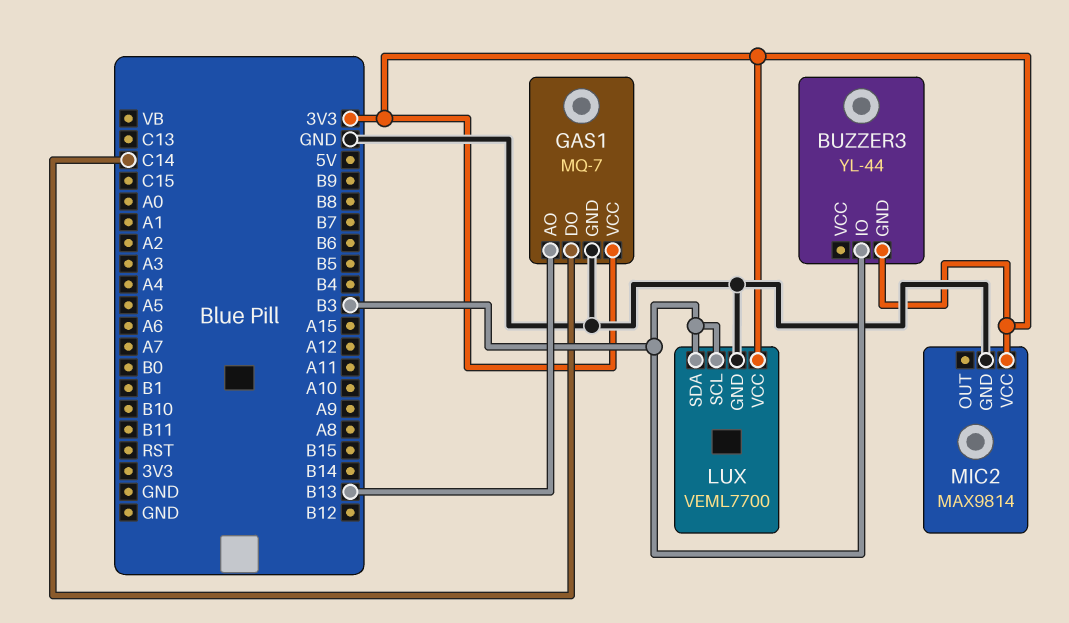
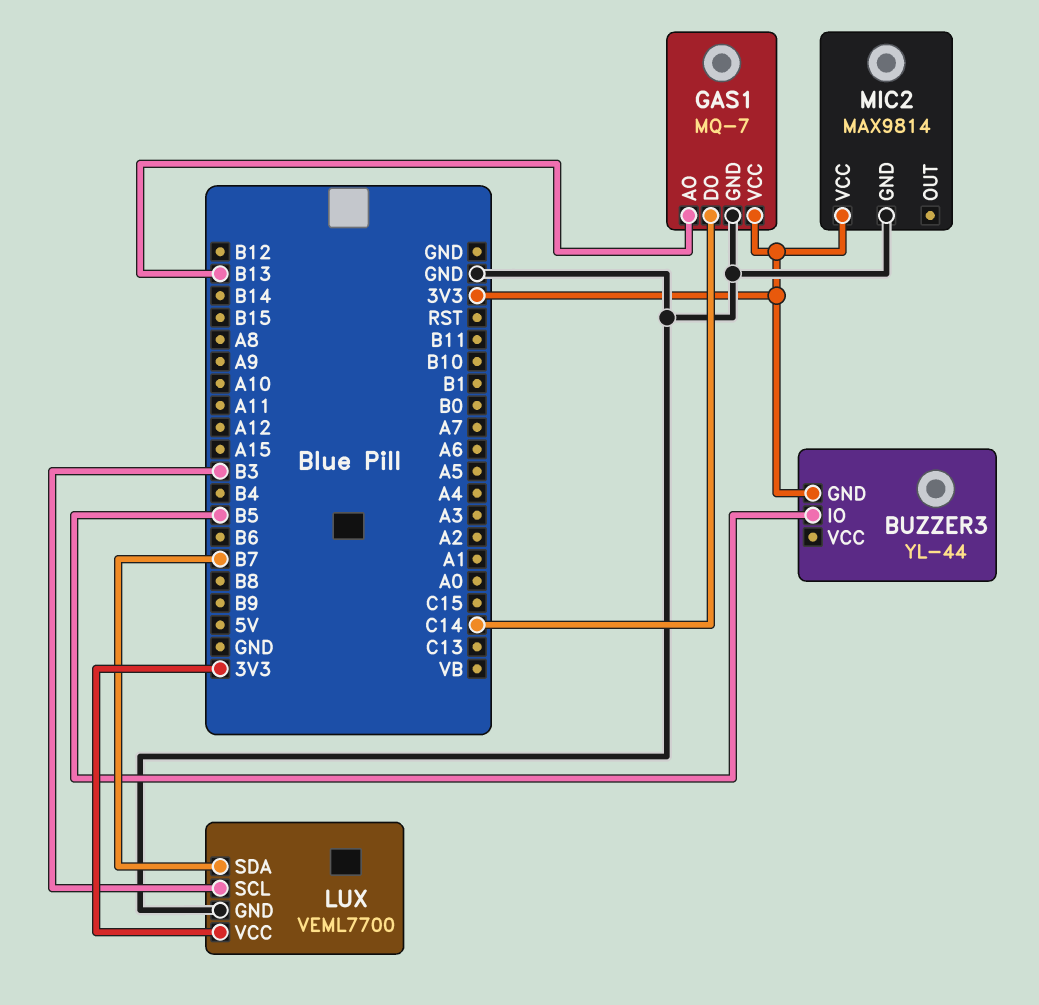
BUZZER3 pin IO: B3 -> B5
LUX pin SDA: B3 -> B7

